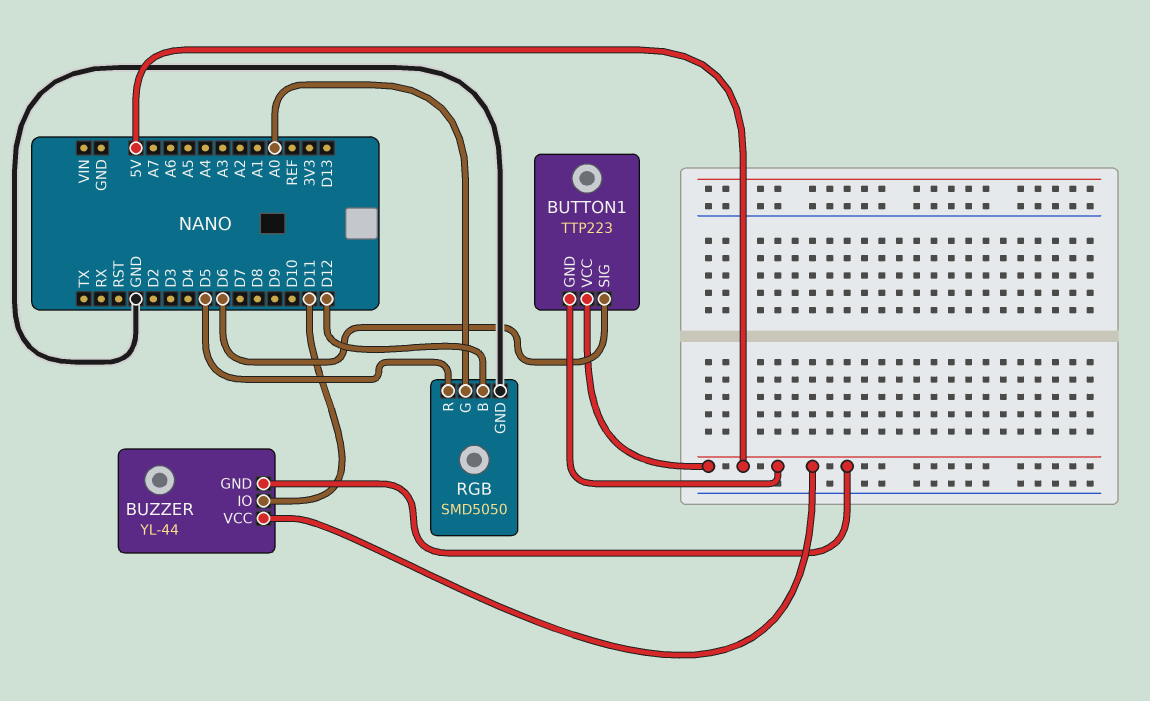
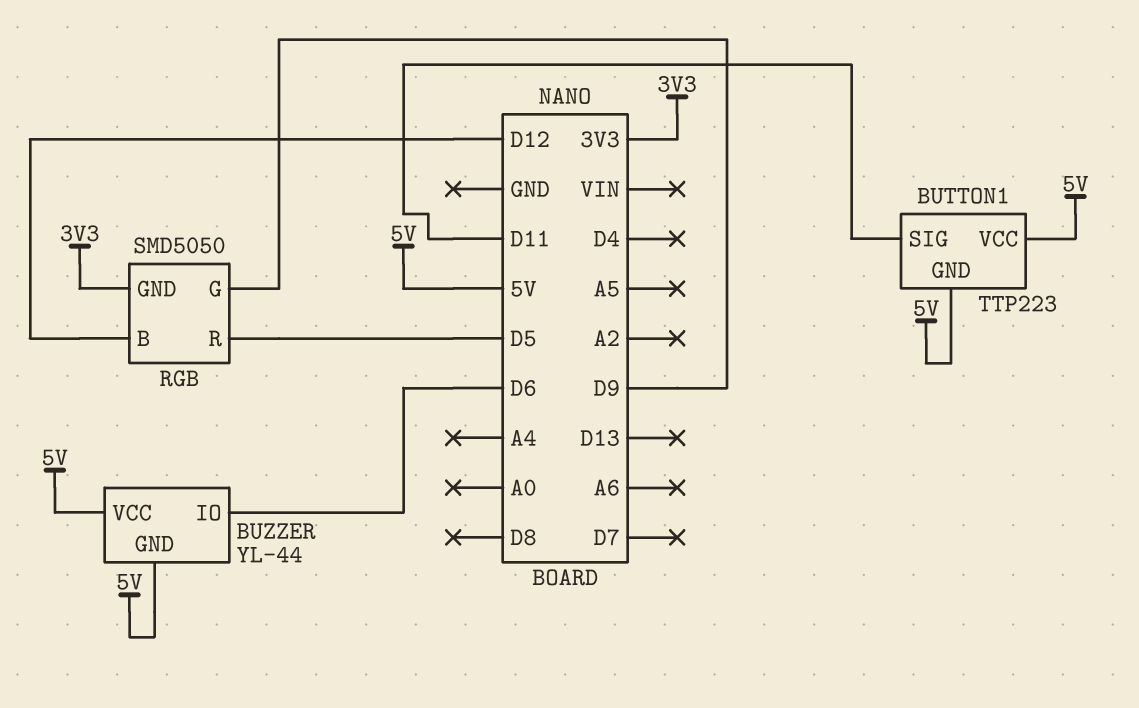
BUTTON1 pin SIG: D6 -> D11
BUZZER pin IO: D11 -> D6
RGB pin G: A0 -> D9
RGB pin GND: GND -> 3V3

